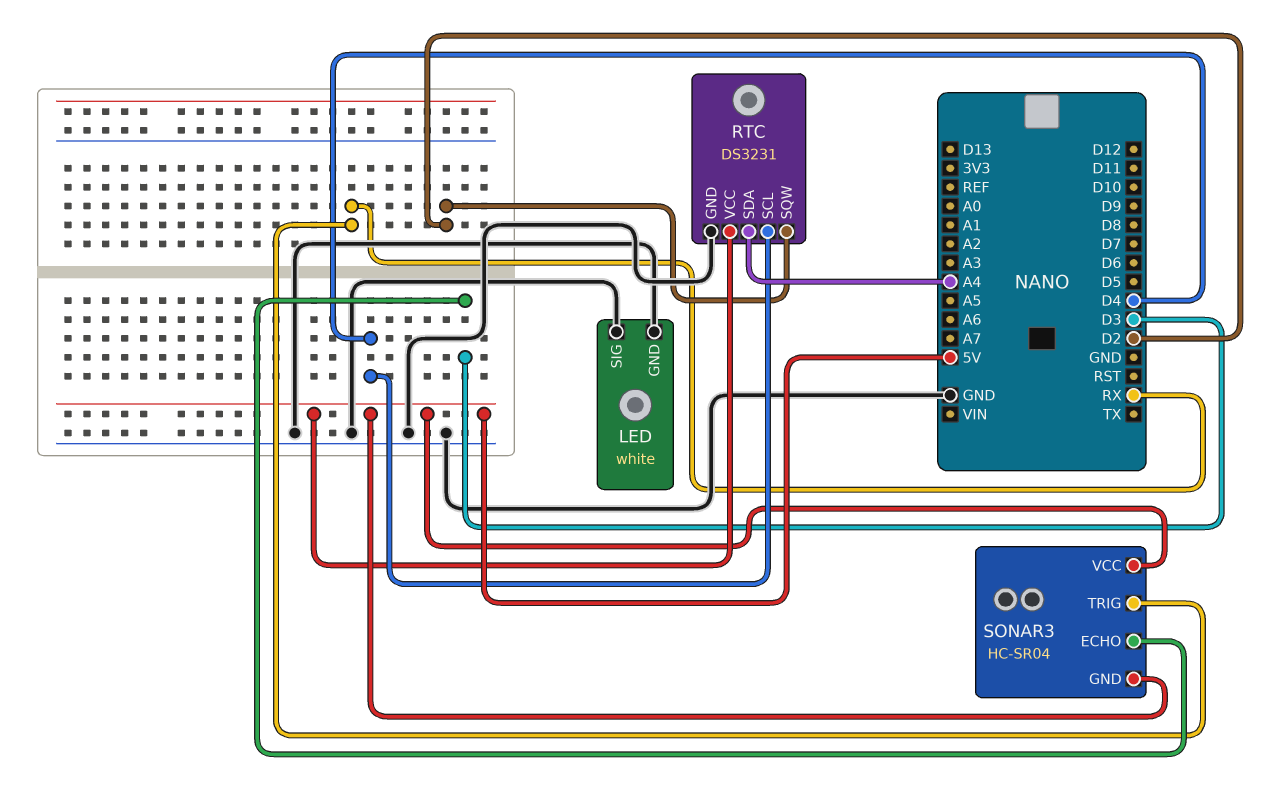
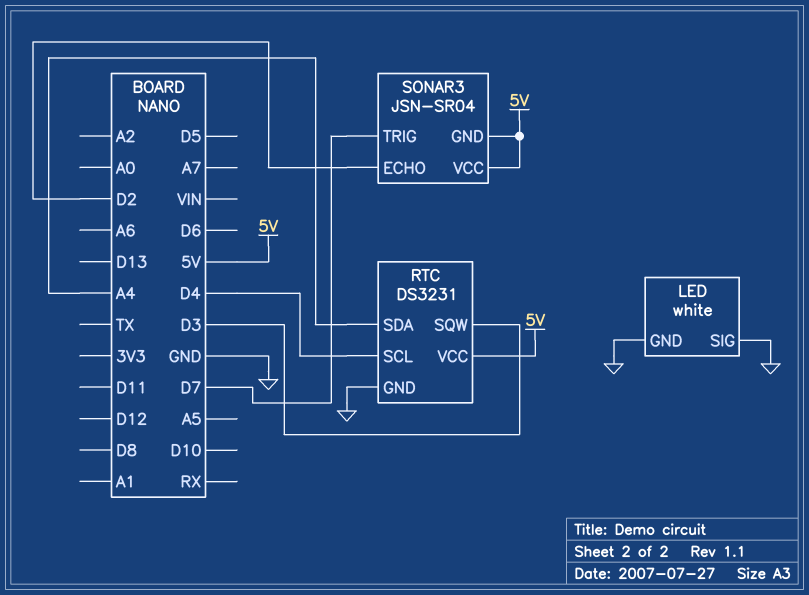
RTC pin SQW: D2 -> D3
SONAR3: HC-SR04 -> JSN-SR04
SONAR3 pin ECHO: D3 -> D2
SONAR3 pin TRIG: RX -> D7

